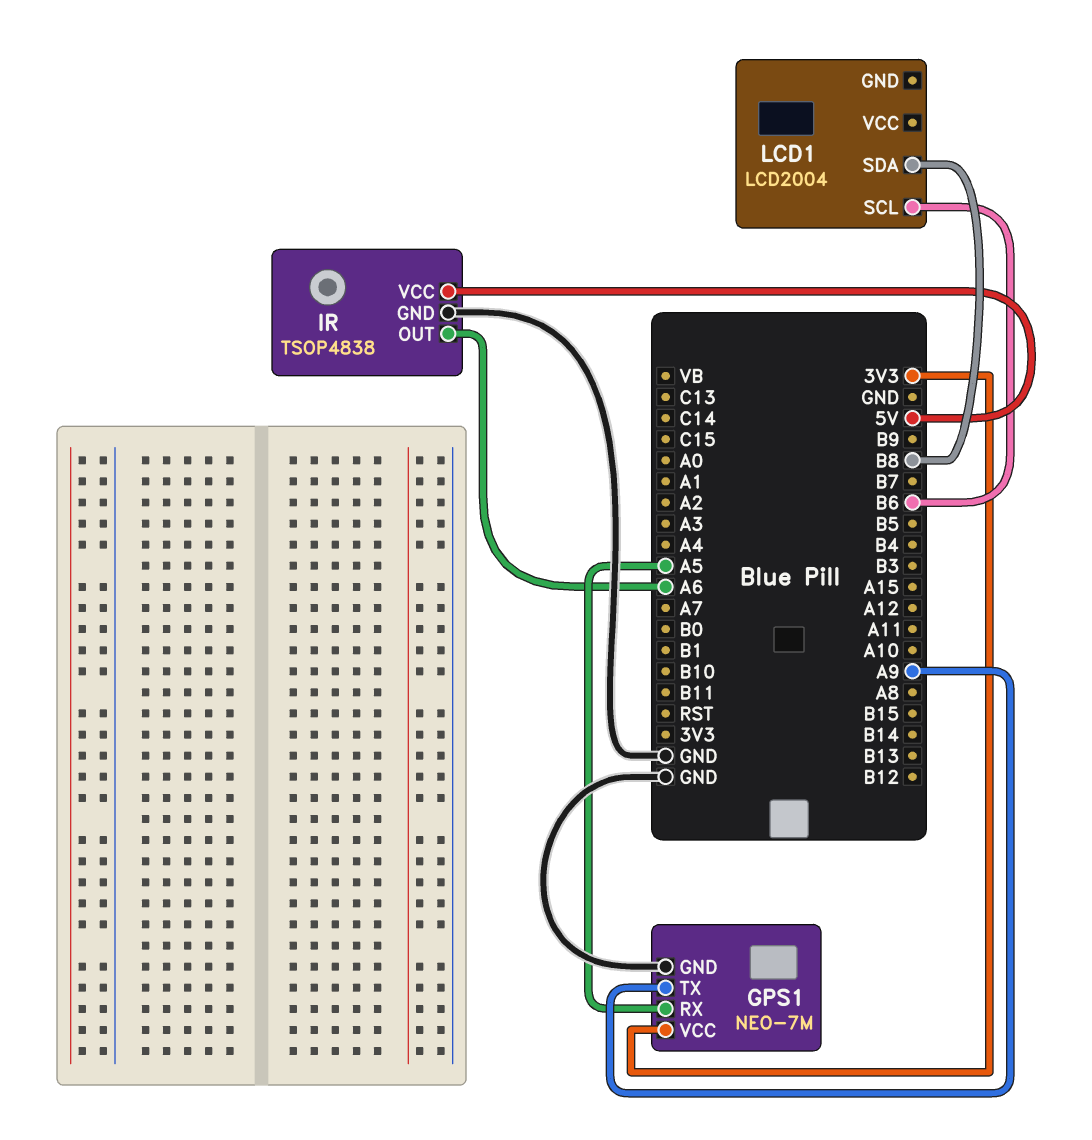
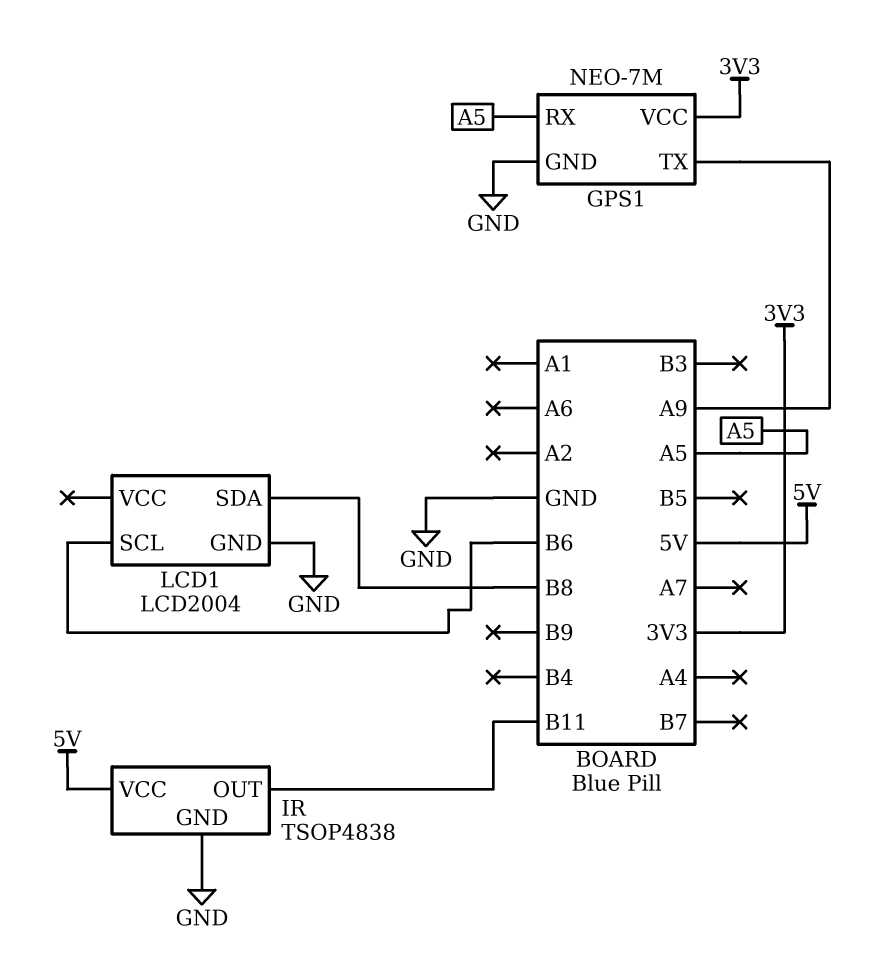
IR pin OUT: A6 -> B11
LCD1 pin GND: none -> GND

